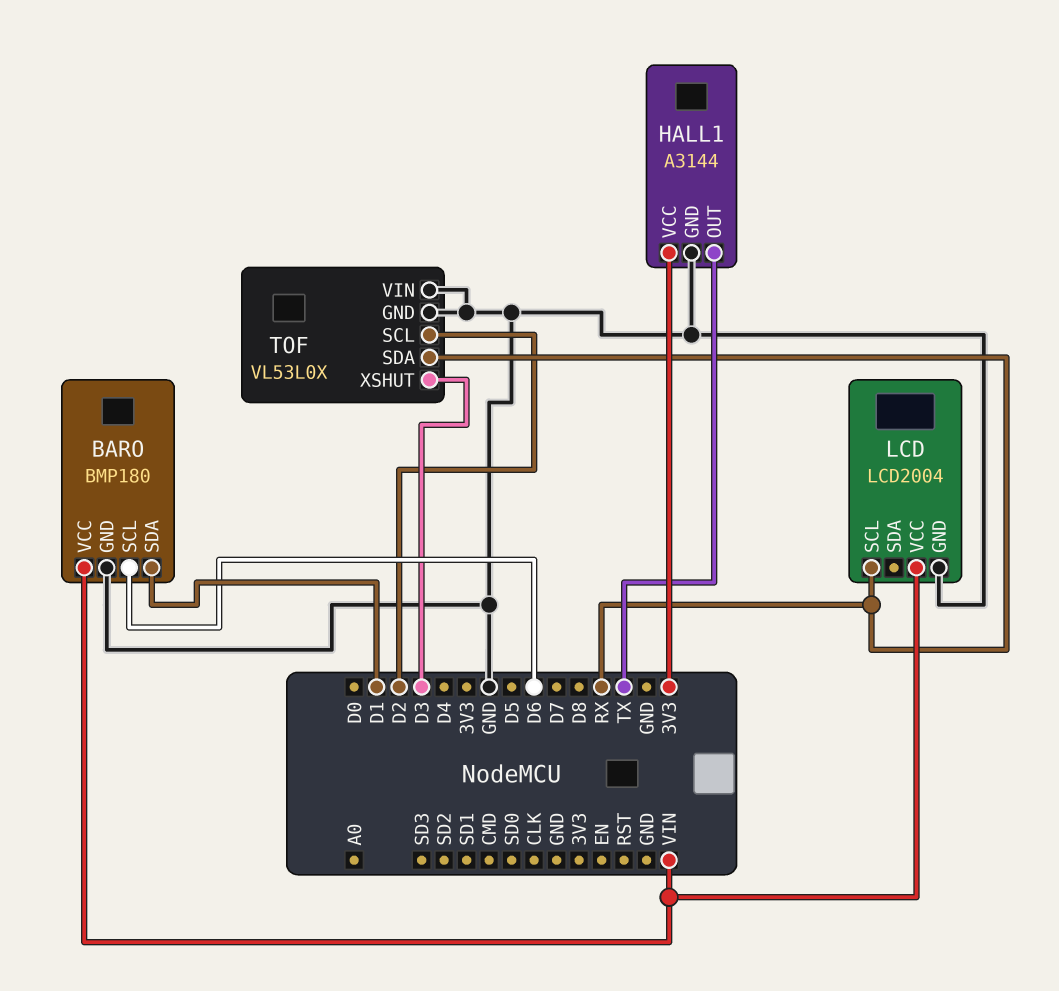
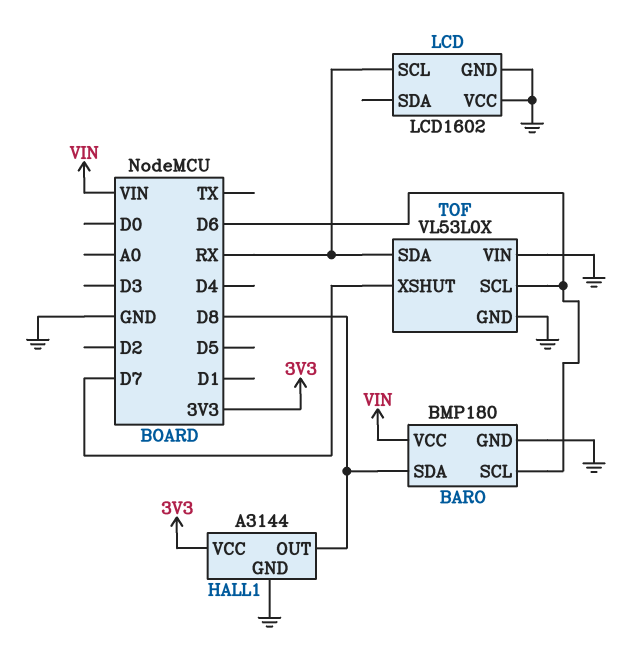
BARO pin SDA: D1 -> D8
HALL1 pin OUT: TX -> D8
LCD: LCD2004 -> LCD1602
LCD pin VCC: VIN -> GND
TOF pin SCL: D2 -> D6
TOF pin XSHUT: D3 -> D7

